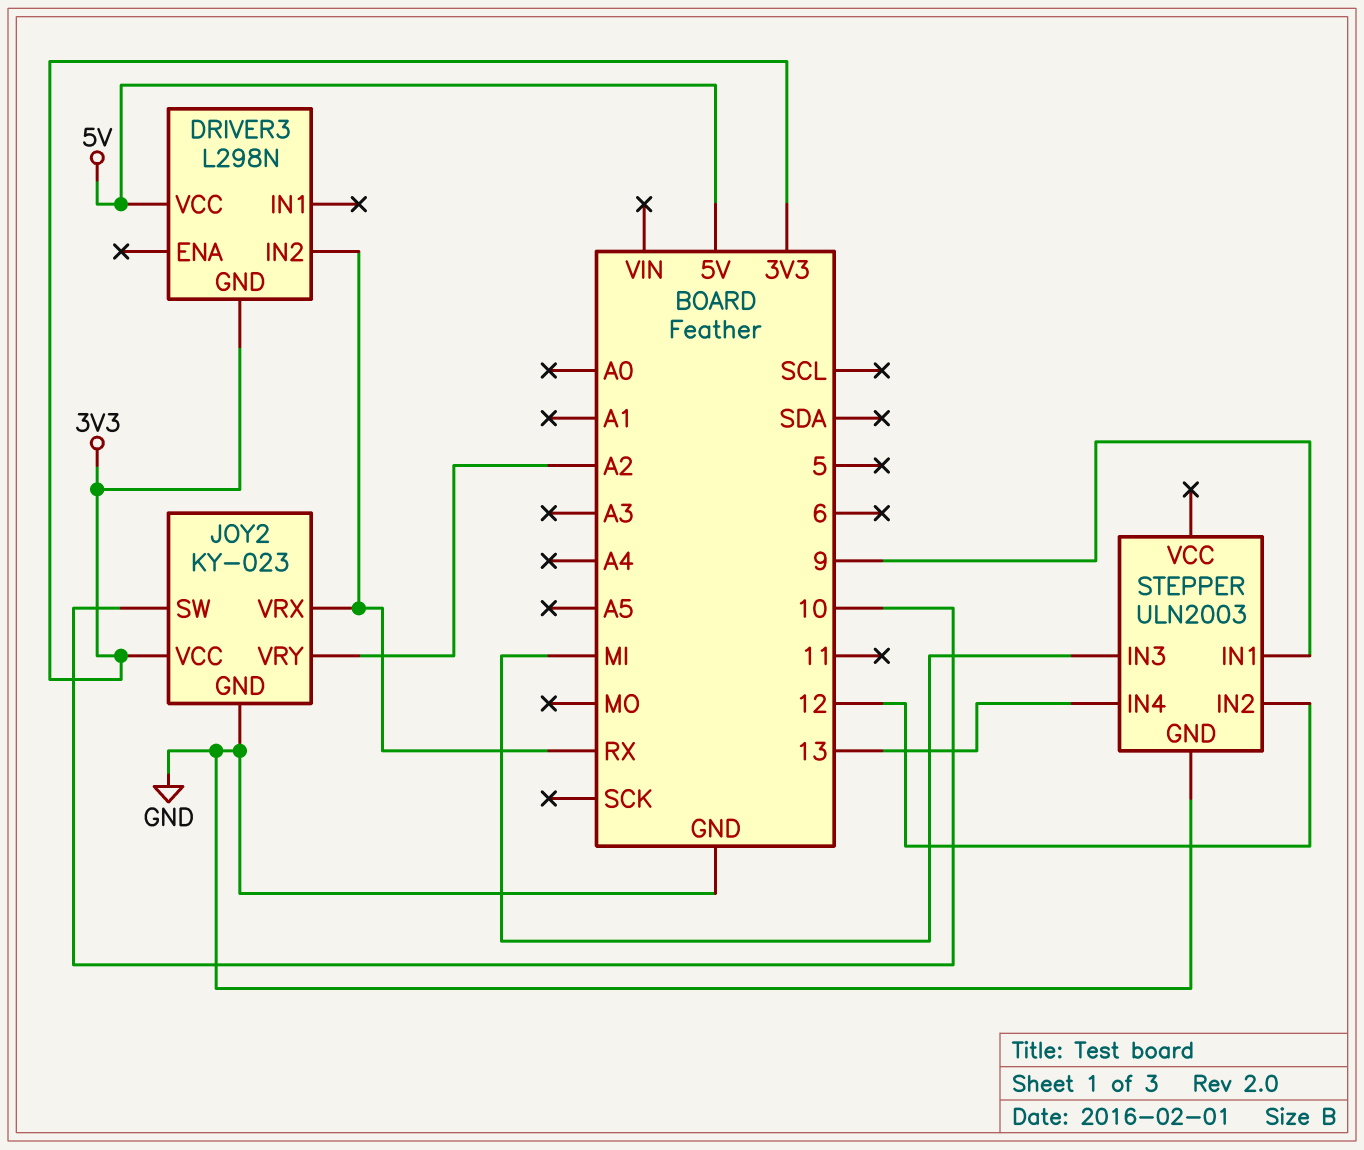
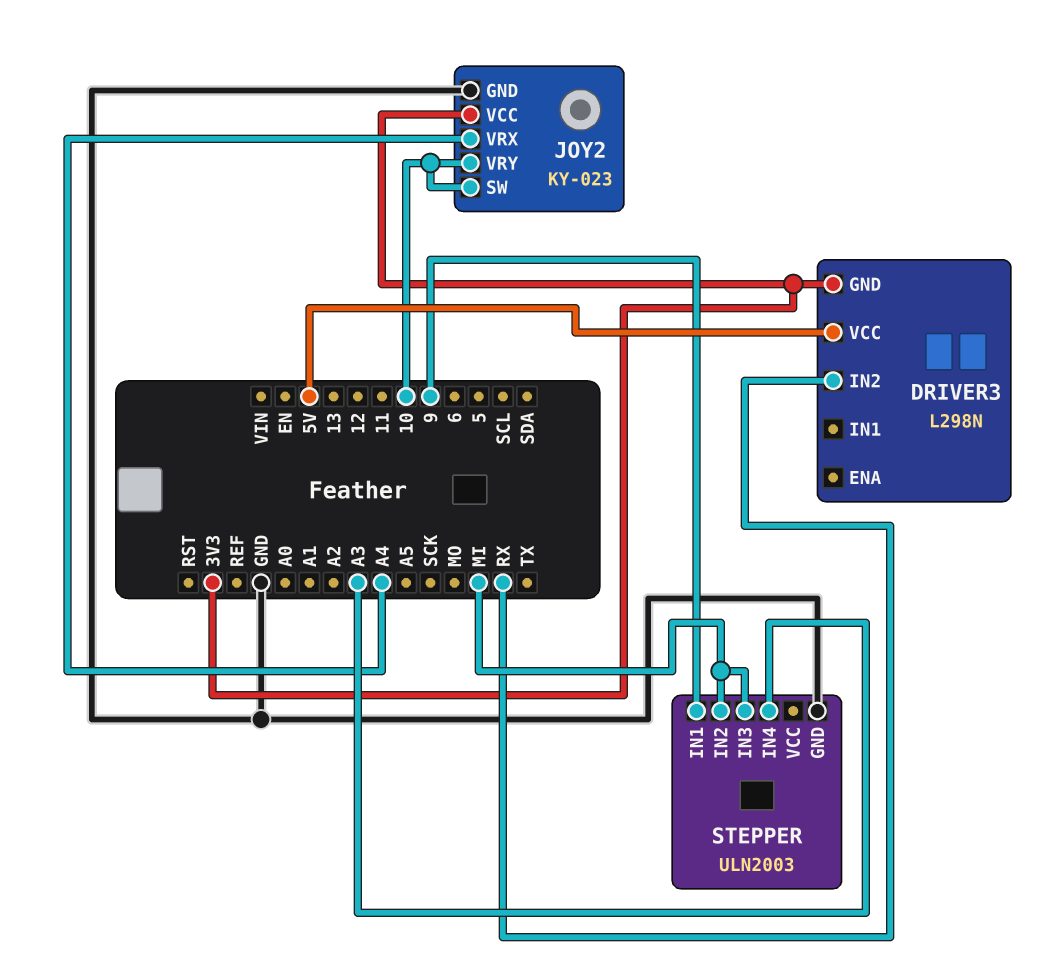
JOY2 pin VRX: RX -> A4
JOY2 pin VRY: A2 -> 10
STEPPER pin IN2: 12 -> MI
STEPPER pin IN4: 13 -> A3

